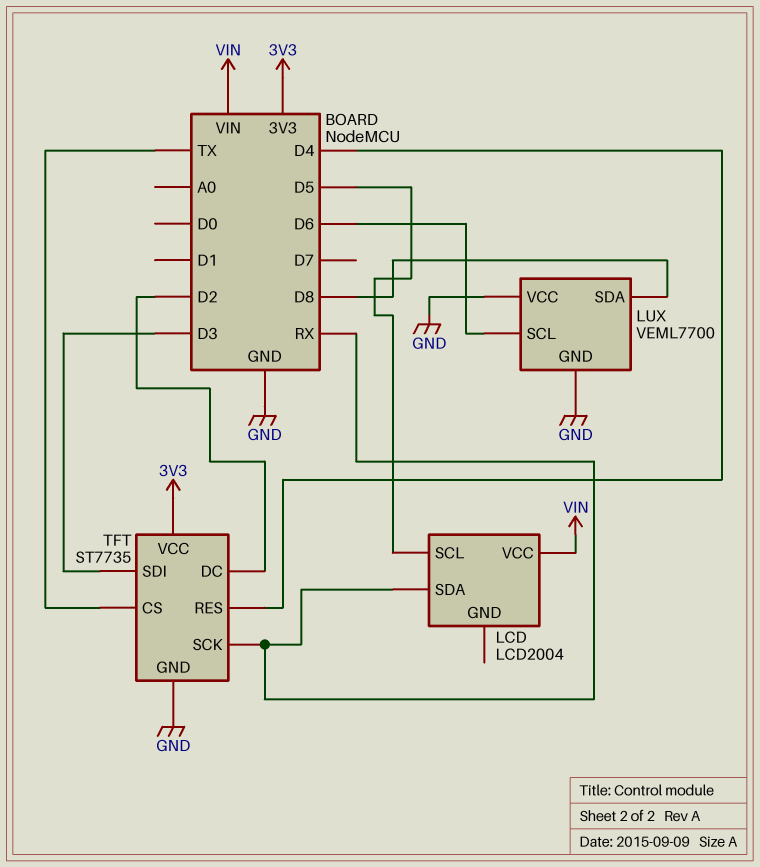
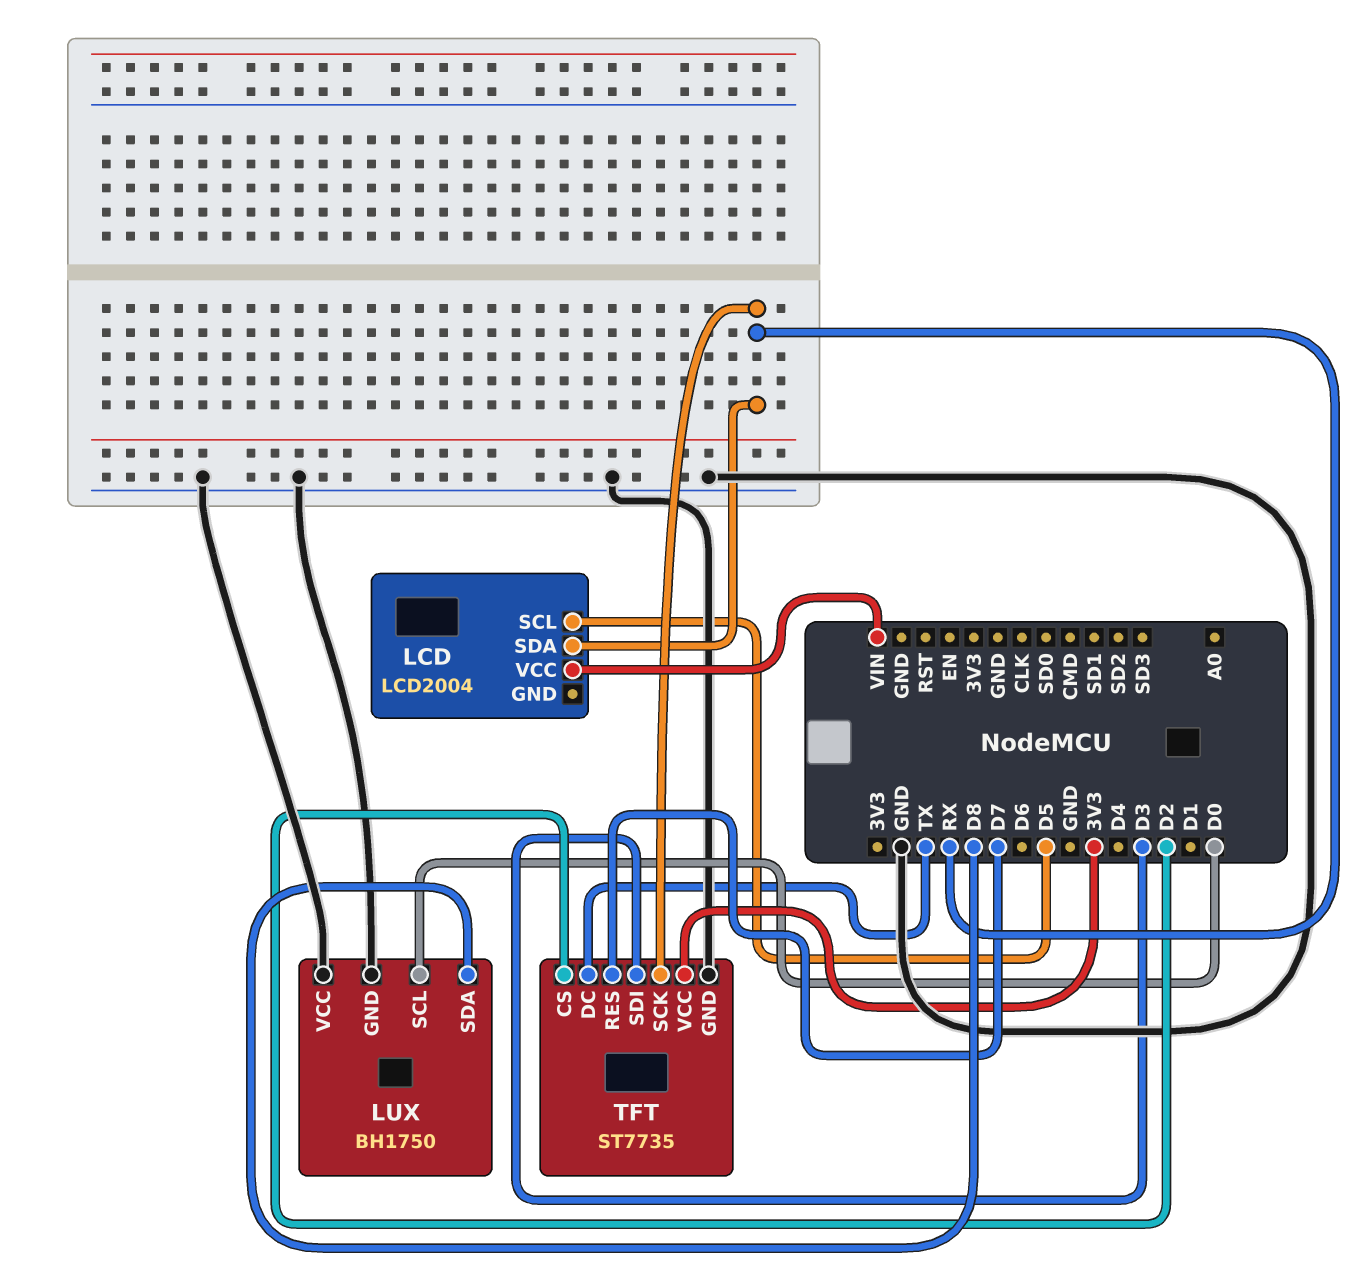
LUX: VEML7700 -> BH1750
LUX pin SCL: D6 -> D0
TFT pin CS: TX -> D2
TFT pin DC: D2 -> TX
TFT pin RES: D4 -> D7

